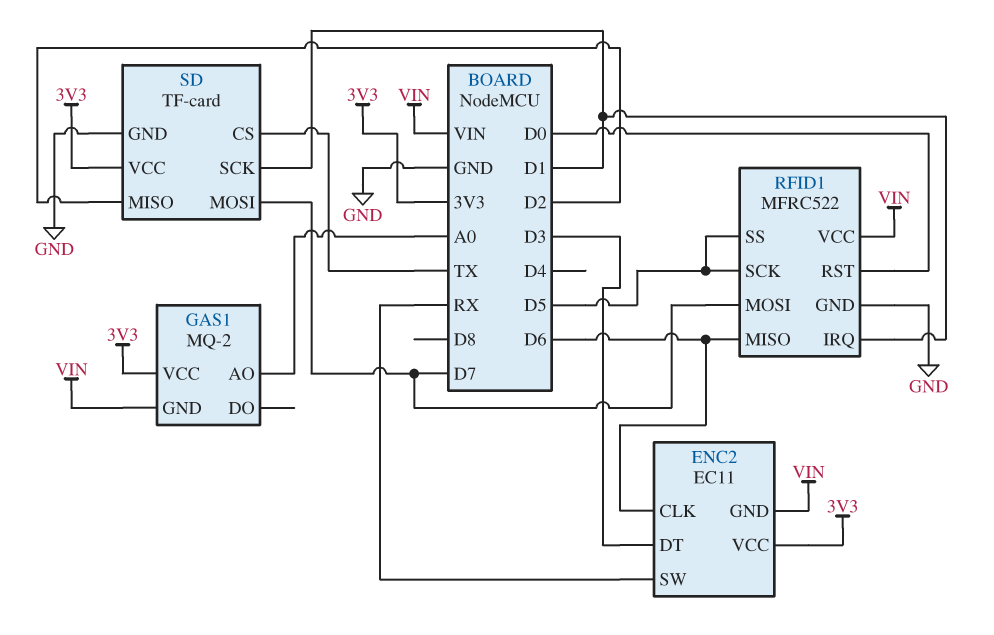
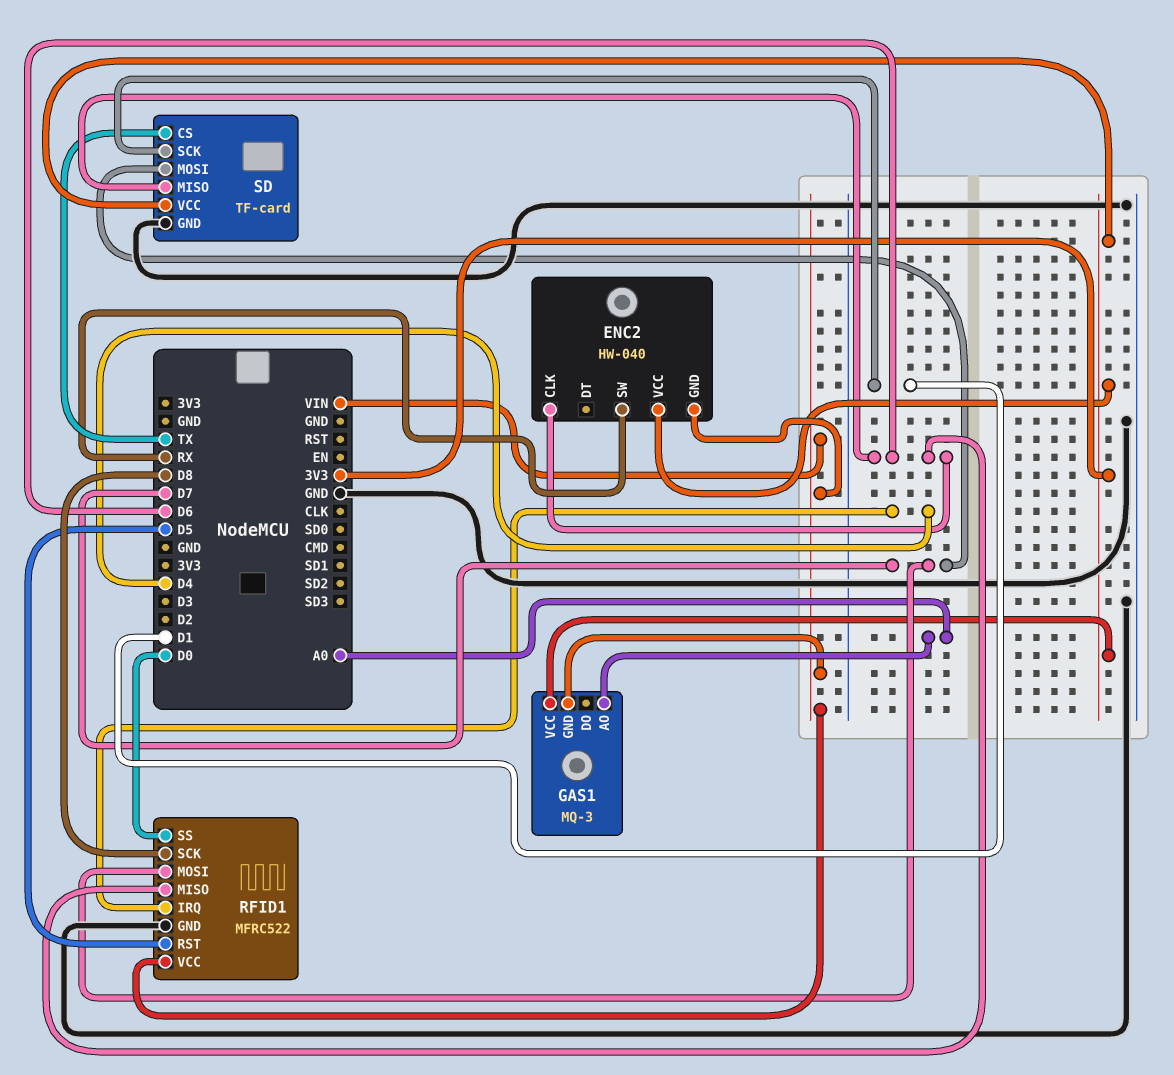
ENC2: EC11 -> HW-040
ENC2 pin DT: D3 -> none
GAS1: MQ-2 -> MQ-3
RFID1 pin IRQ: D1 -> D4
RFID1 pin RST: D0 -> D5
RFID1 pin SCK: D5 -> D8
RFID1 pin SS: D5 -> D0
SD pin MISO: D2 -> D6

